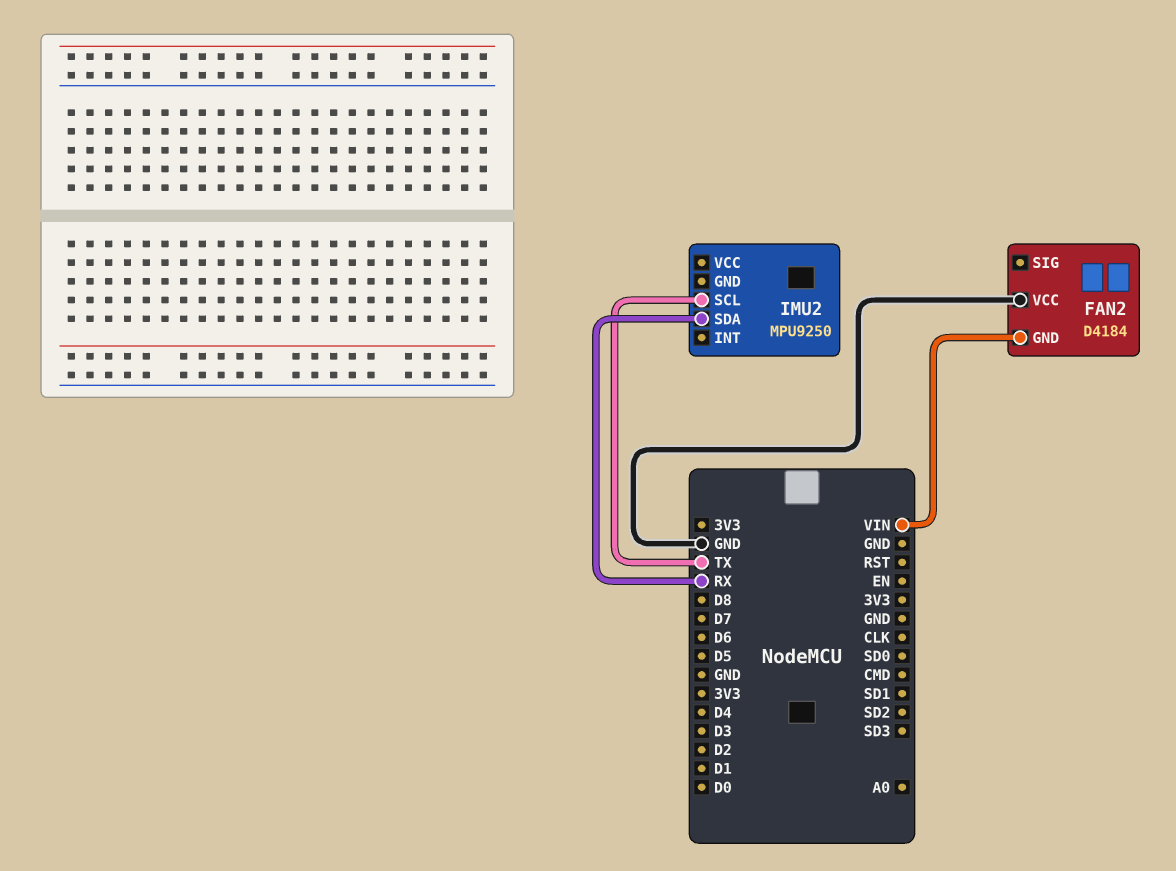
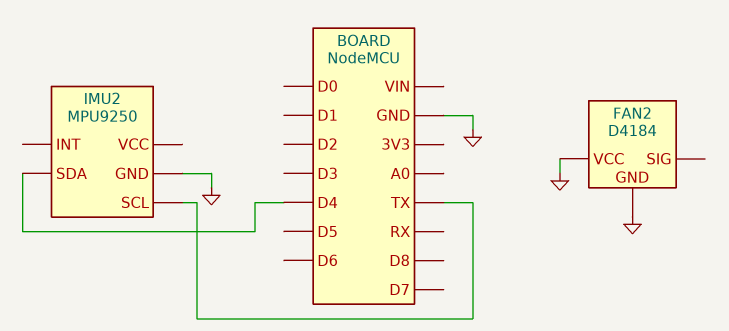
FAN2 pin GND: VIN -> GND
IMU2 pin GND: none -> GND
IMU2 pin SDA: RX -> D4

